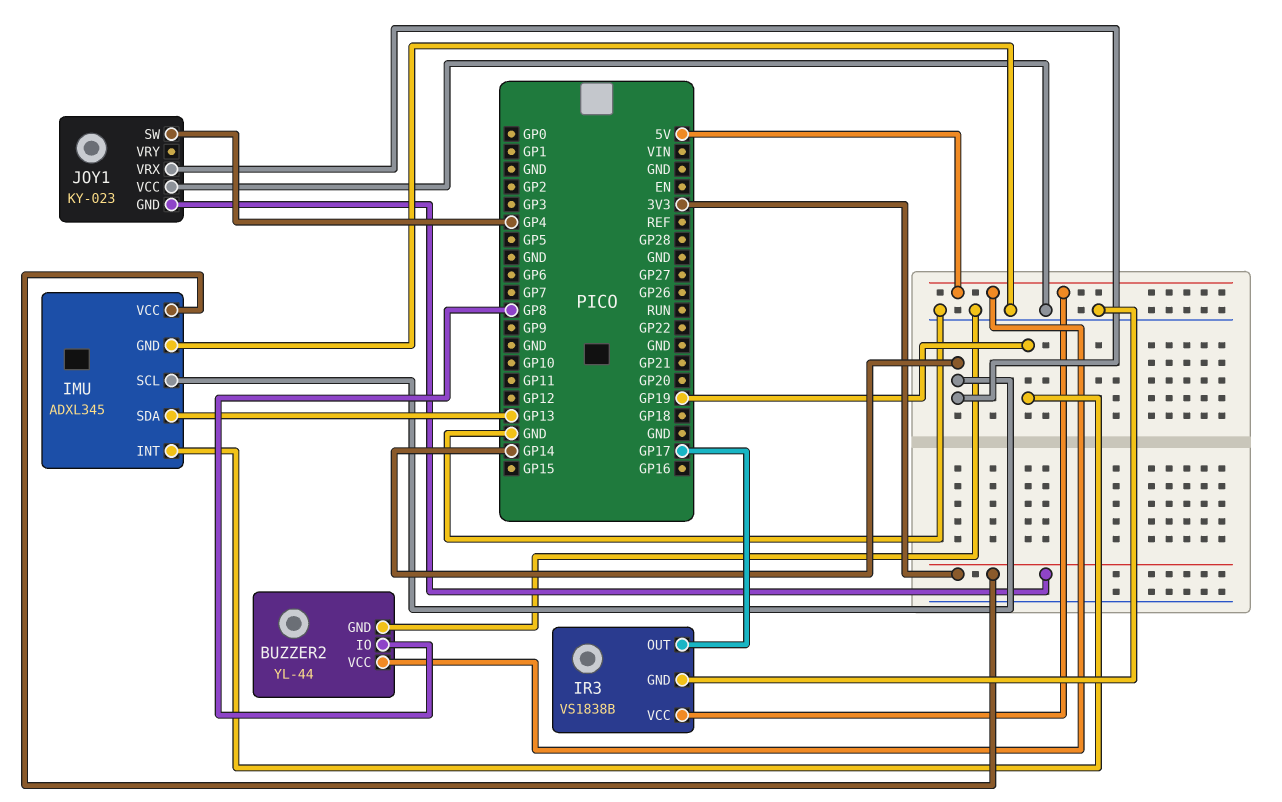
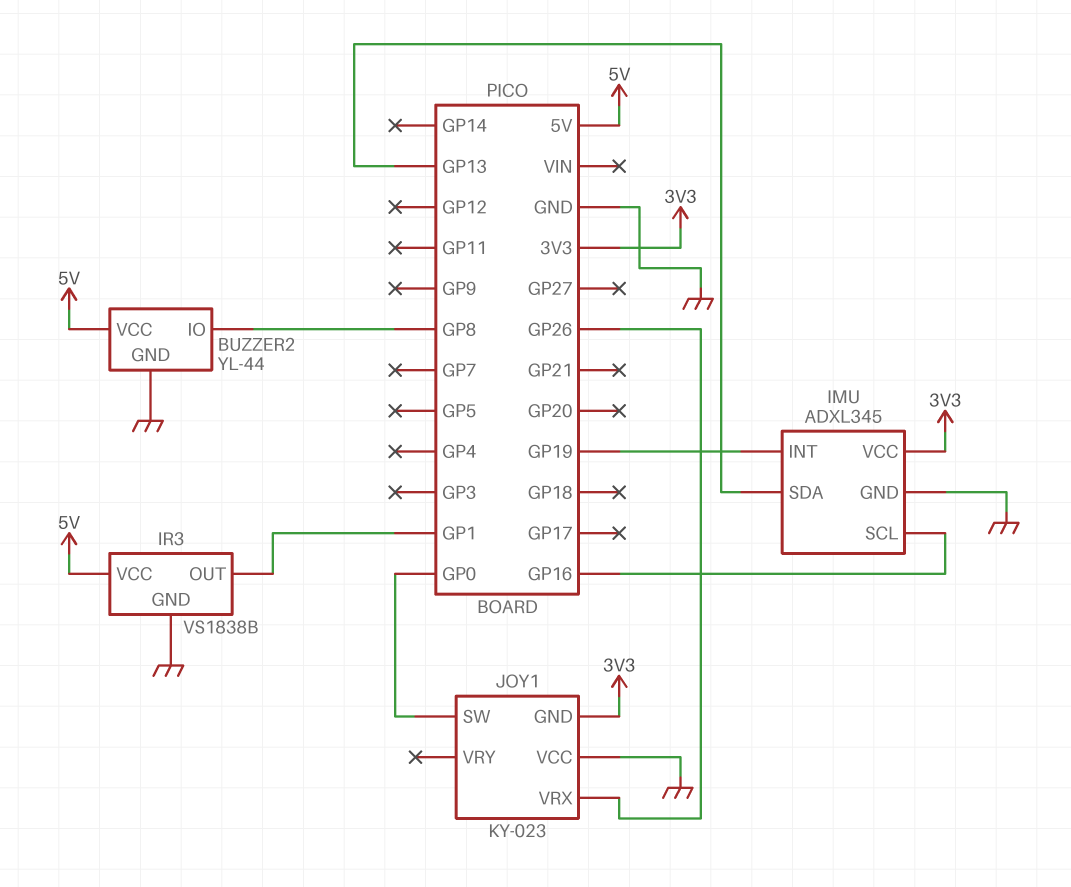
IMU pin SCL: GP14 -> GP16
IR3 pin OUT: GP17 -> GP1
JOY1 pin SW: GP4 -> GP0
JOY1 pin VRX: GP14 -> GP26

